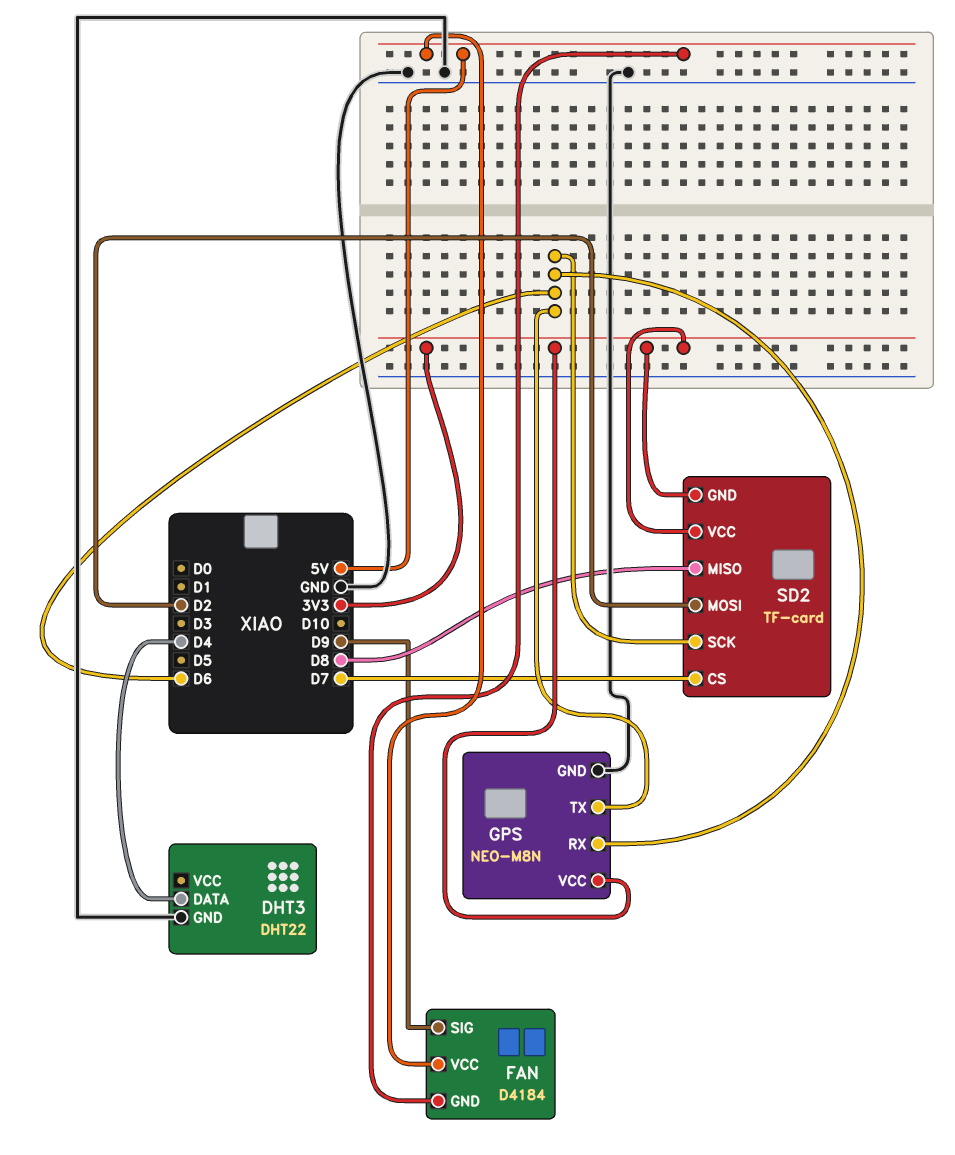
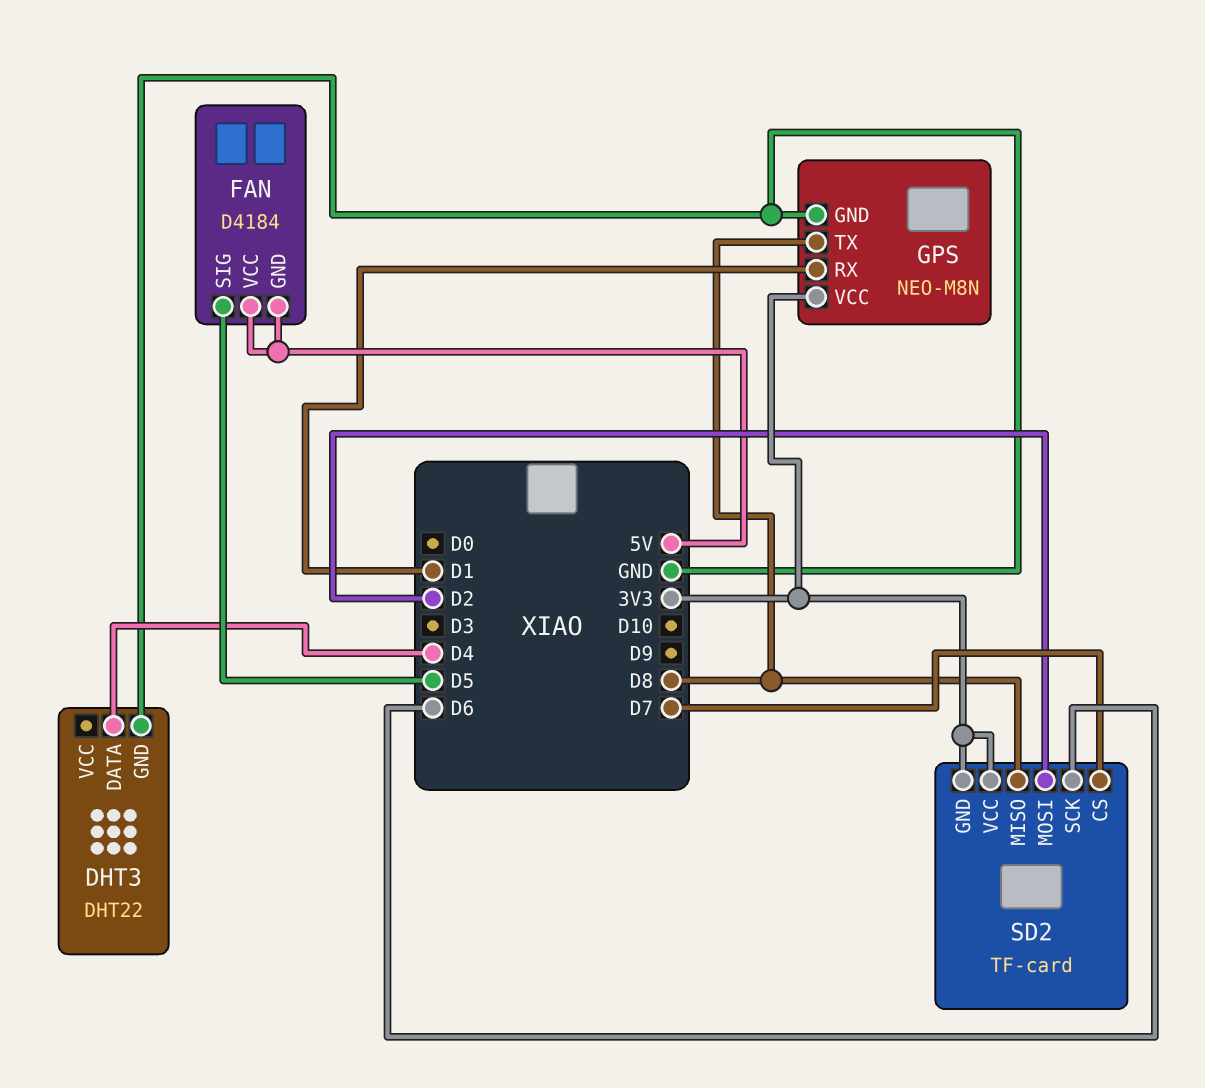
FAN pin SIG: D9 -> D5
GPS pin RX: D6 -> D1
GPS pin TX: D6 -> D8

